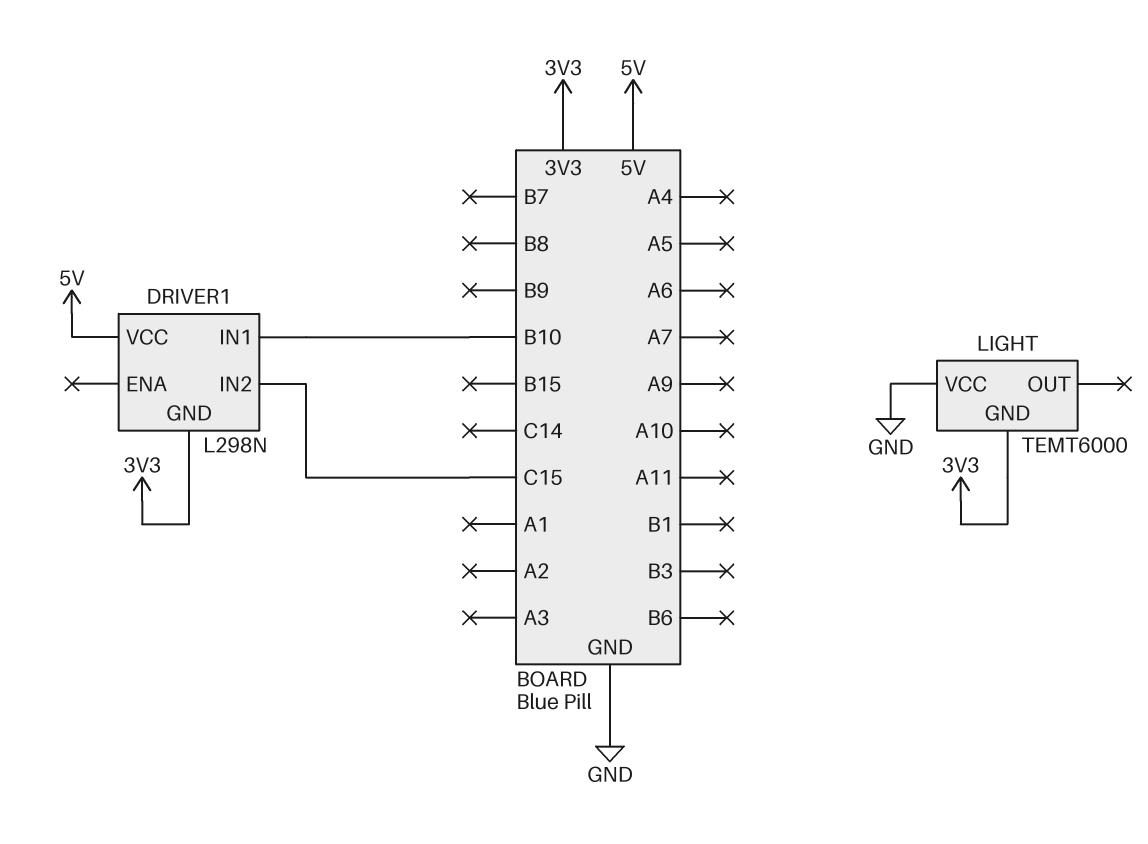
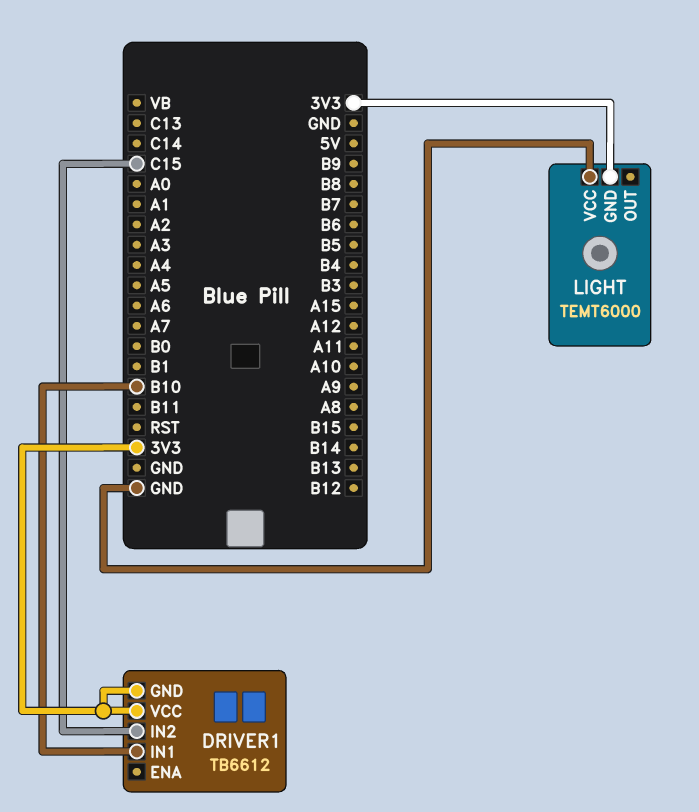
DRIVER1: L298N -> TB6612
DRIVER1 pin VCC: 5V -> 3V3

